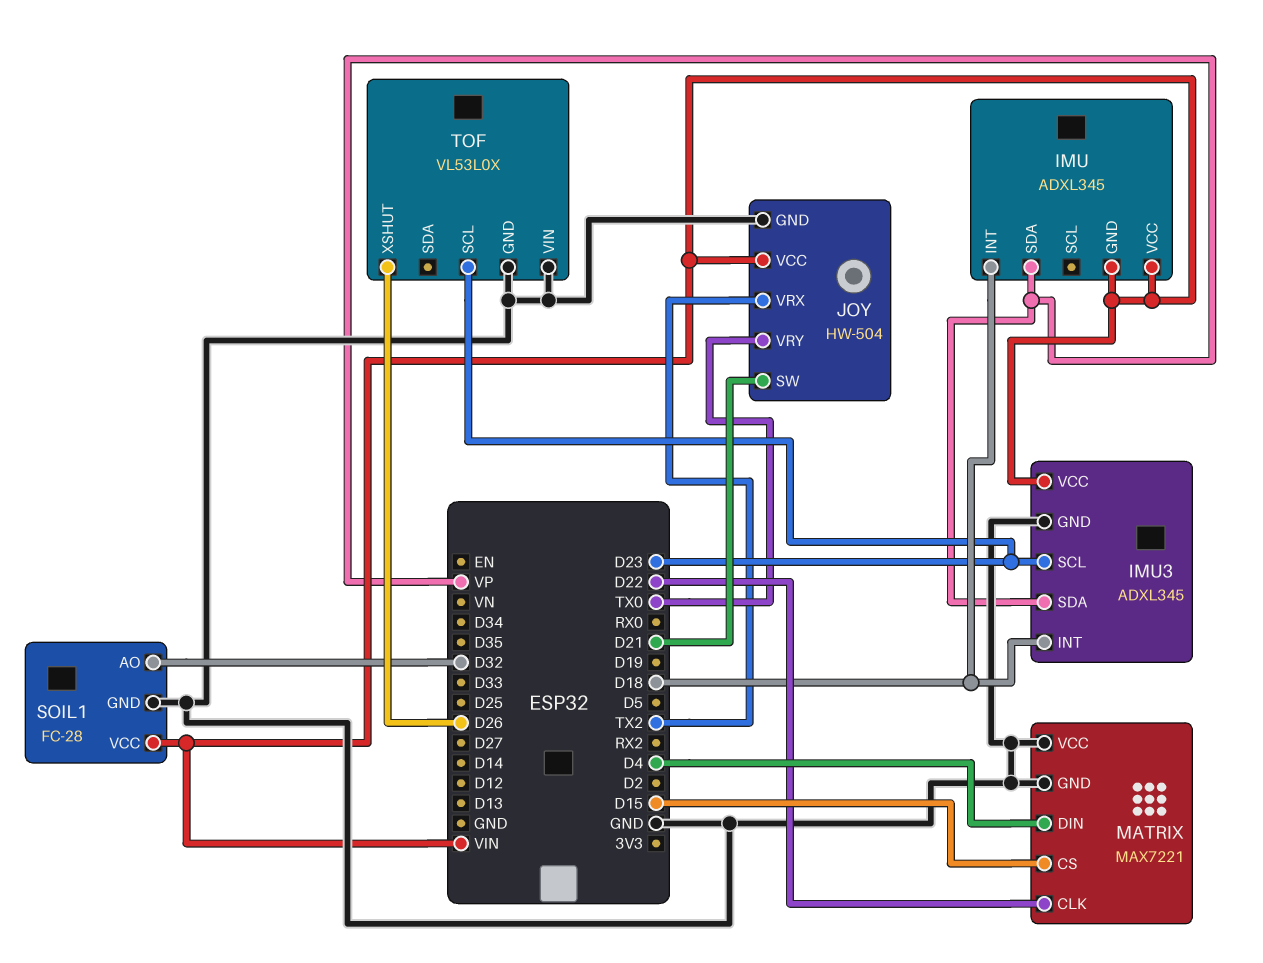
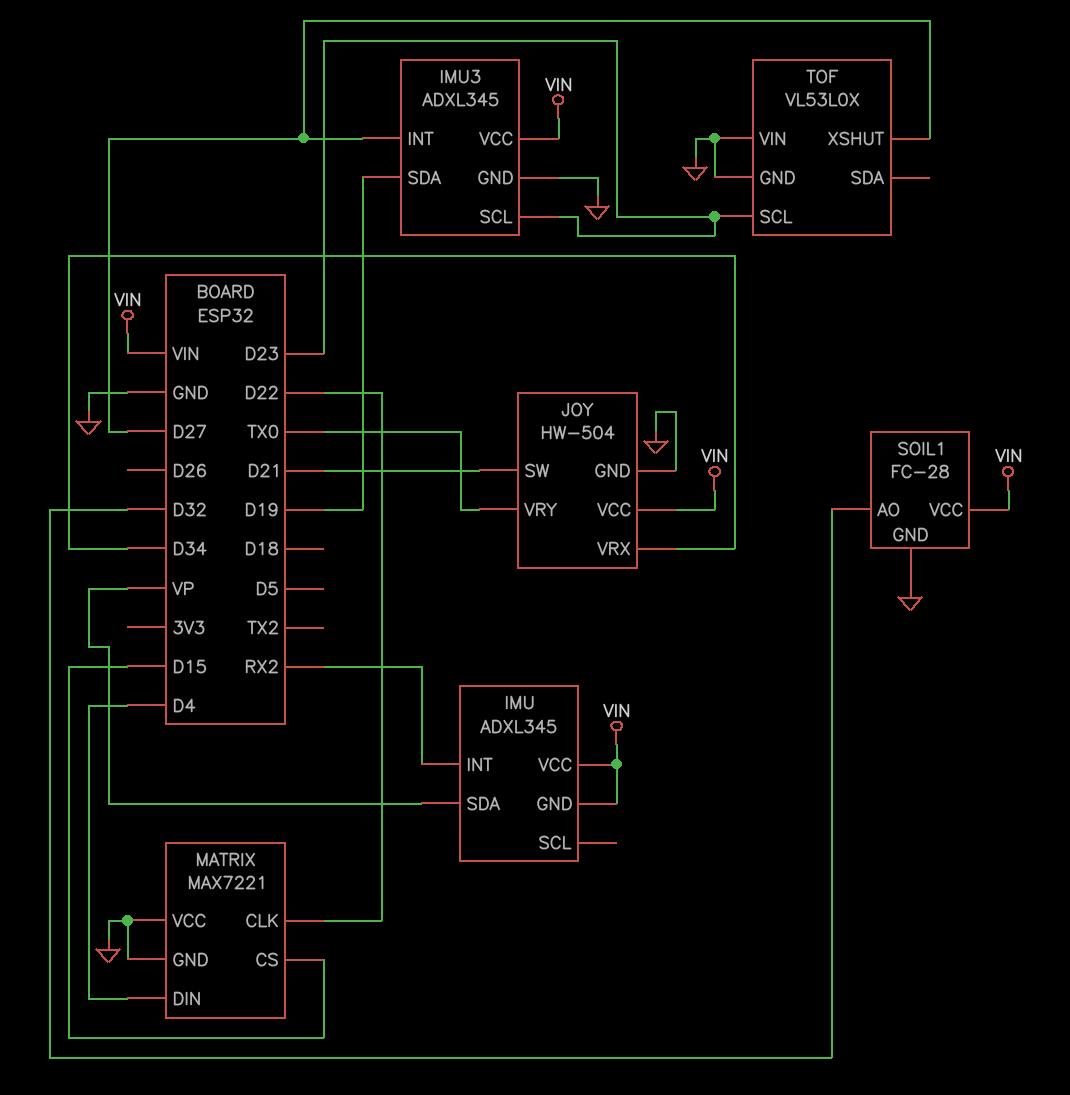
IMU pin INT: D18 -> RX2
IMU3 pin INT: D18 -> D27
IMU3 pin SDA: VP -> D19
JOY pin VRX: TX2 -> D34
TOF pin XSHUT: D26 -> D27

